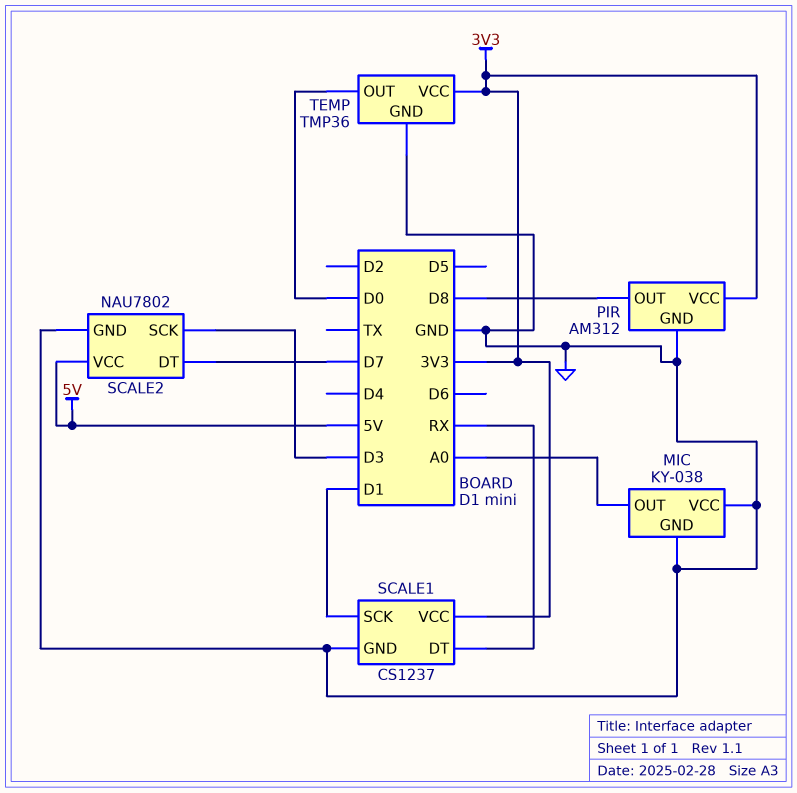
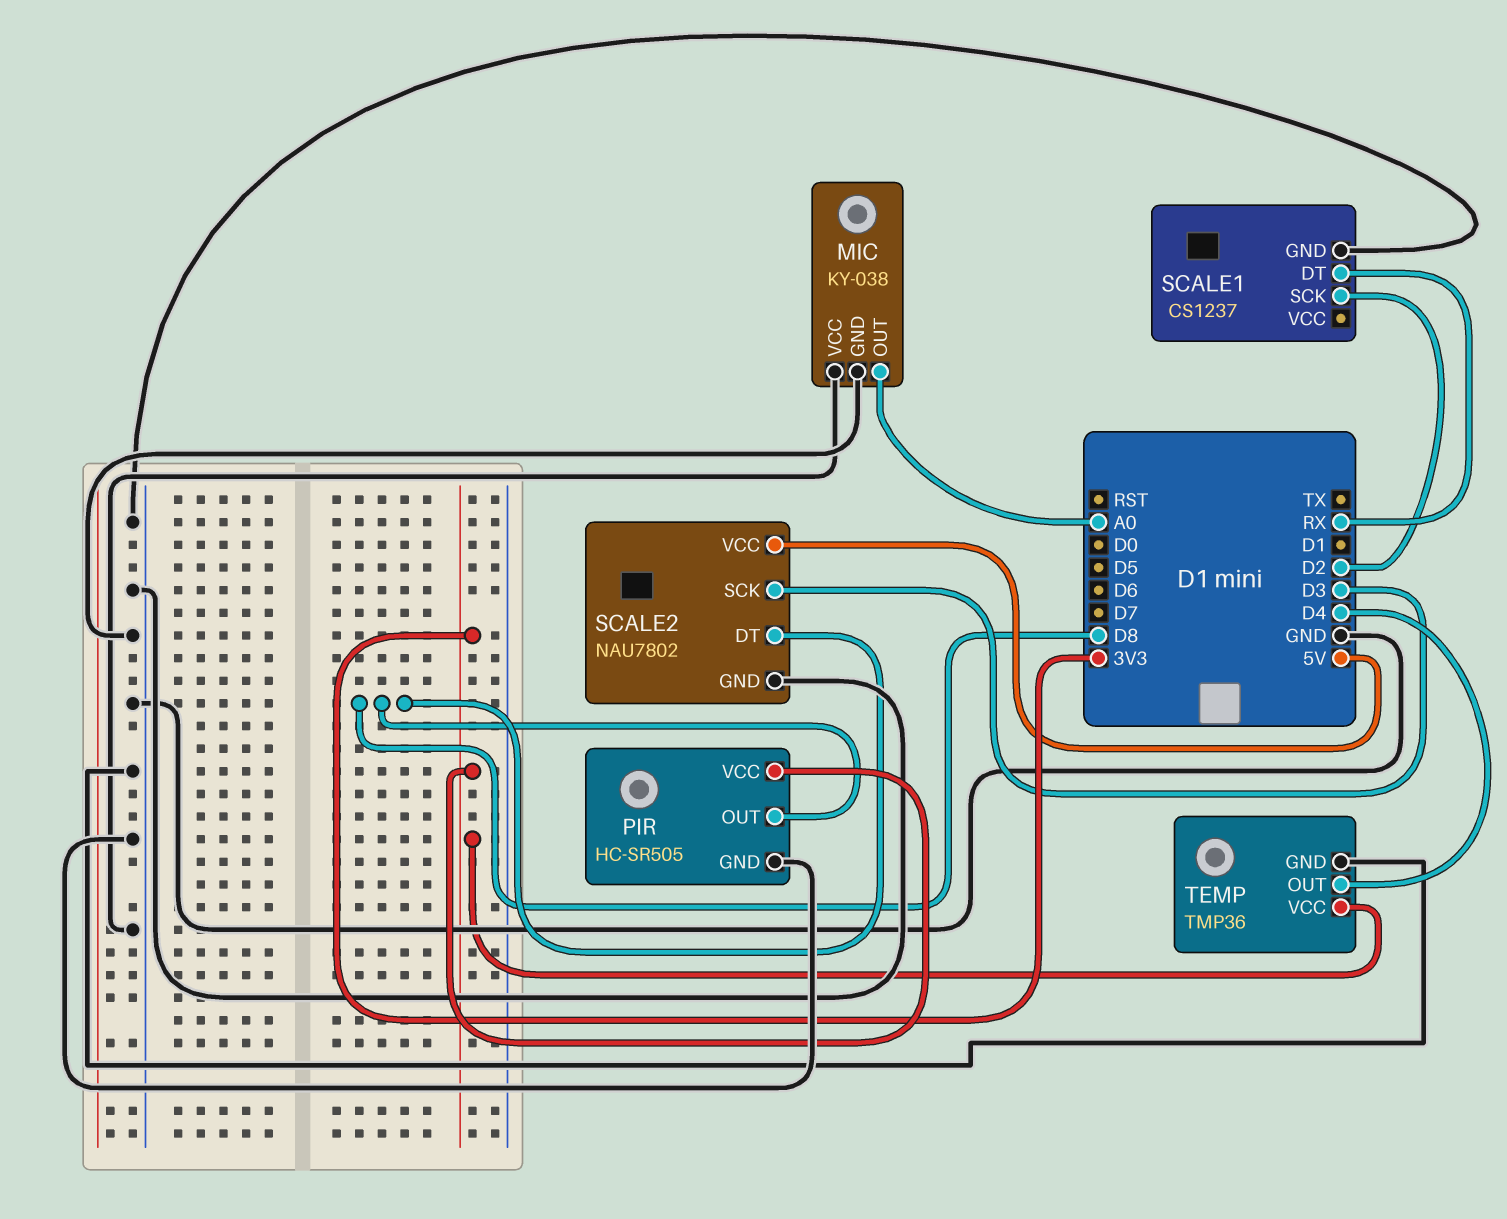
PIR: AM312 -> HC-SR505
SCALE1 pin SCK: D1 -> D2
SCALE1 pin VCC: 3V3 -> none
SCALE2 pin DT: D7 -> D8
TEMP pin OUT: D0 -> D4

